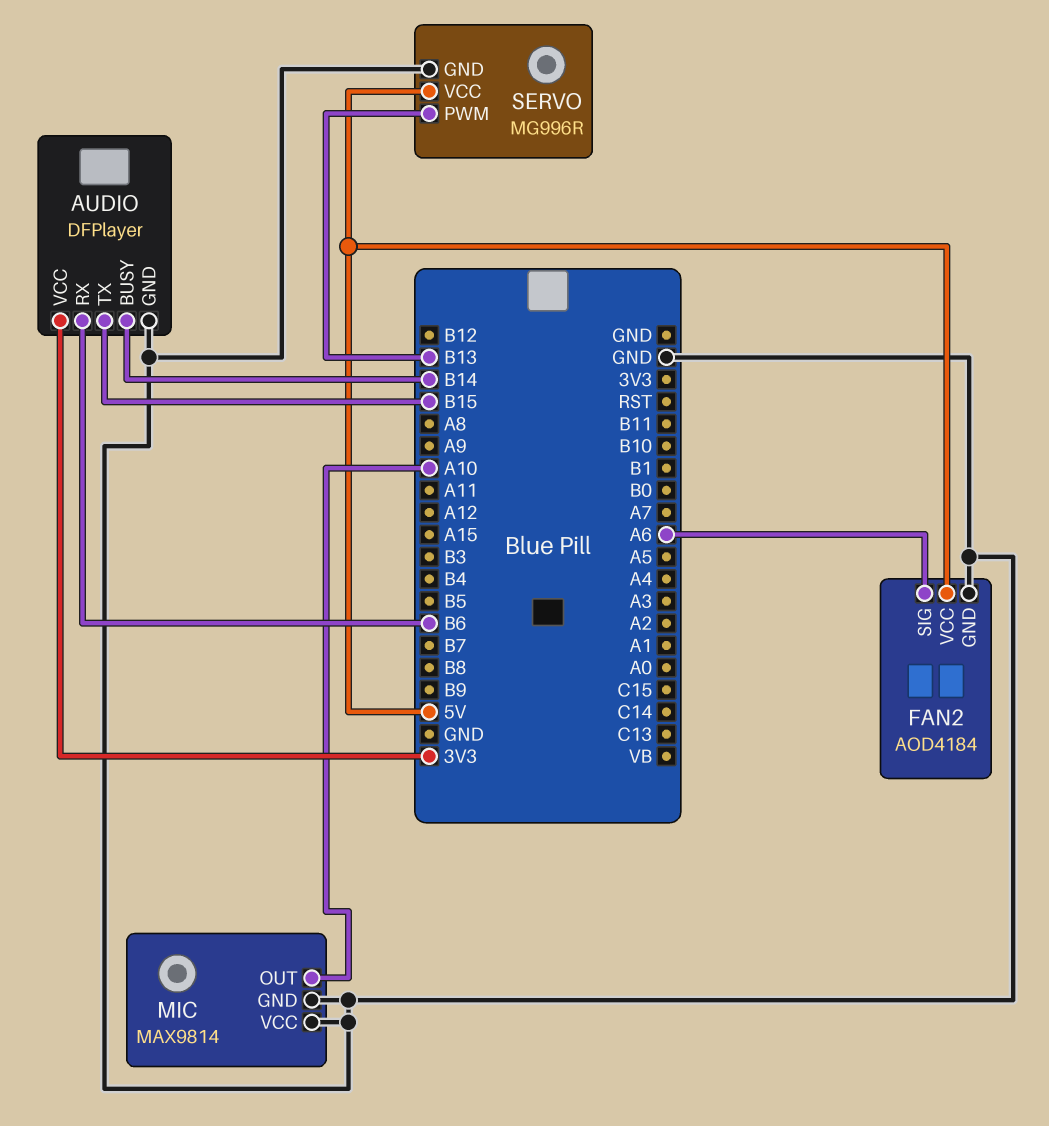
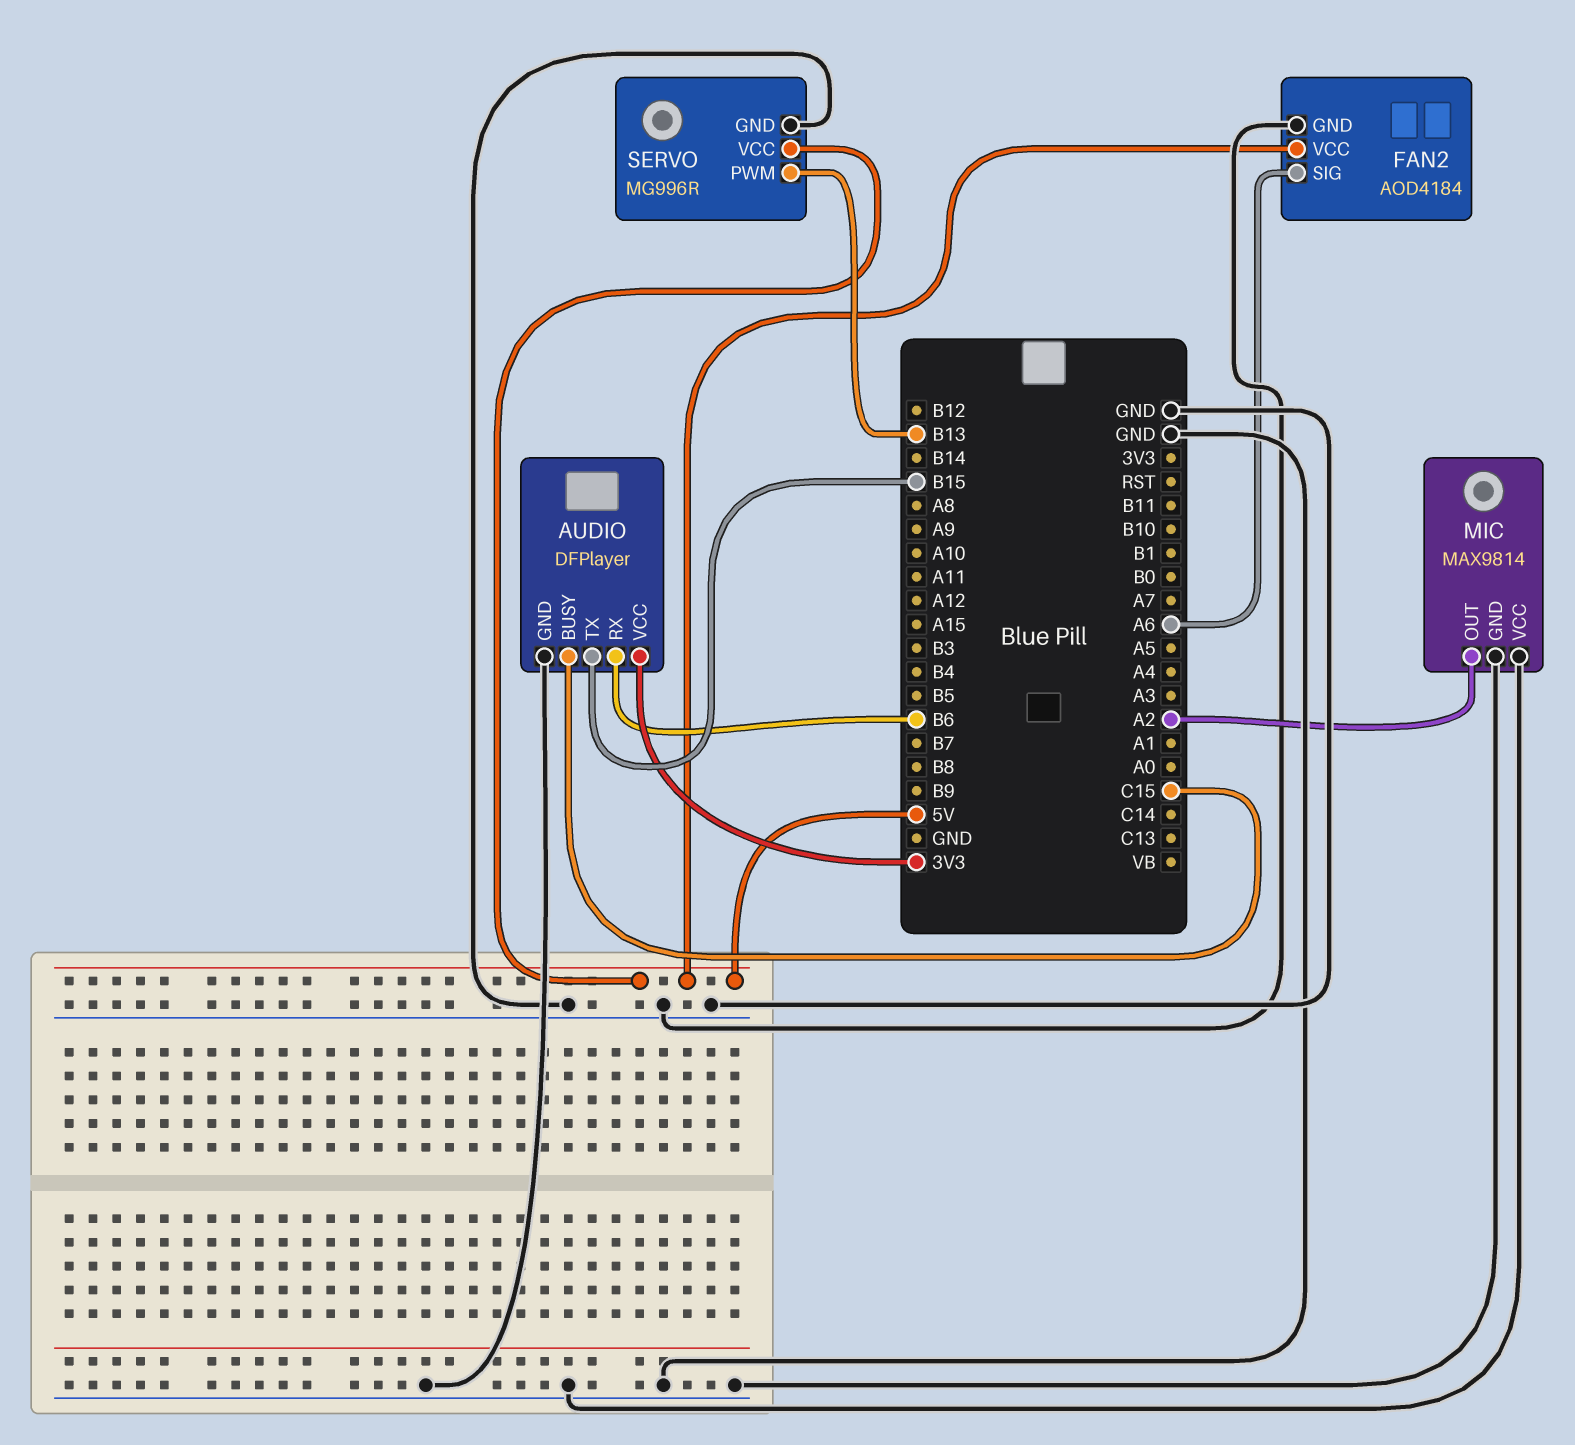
AUDIO pin BUSY: B14 -> C15
MIC pin OUT: A10 -> A2

